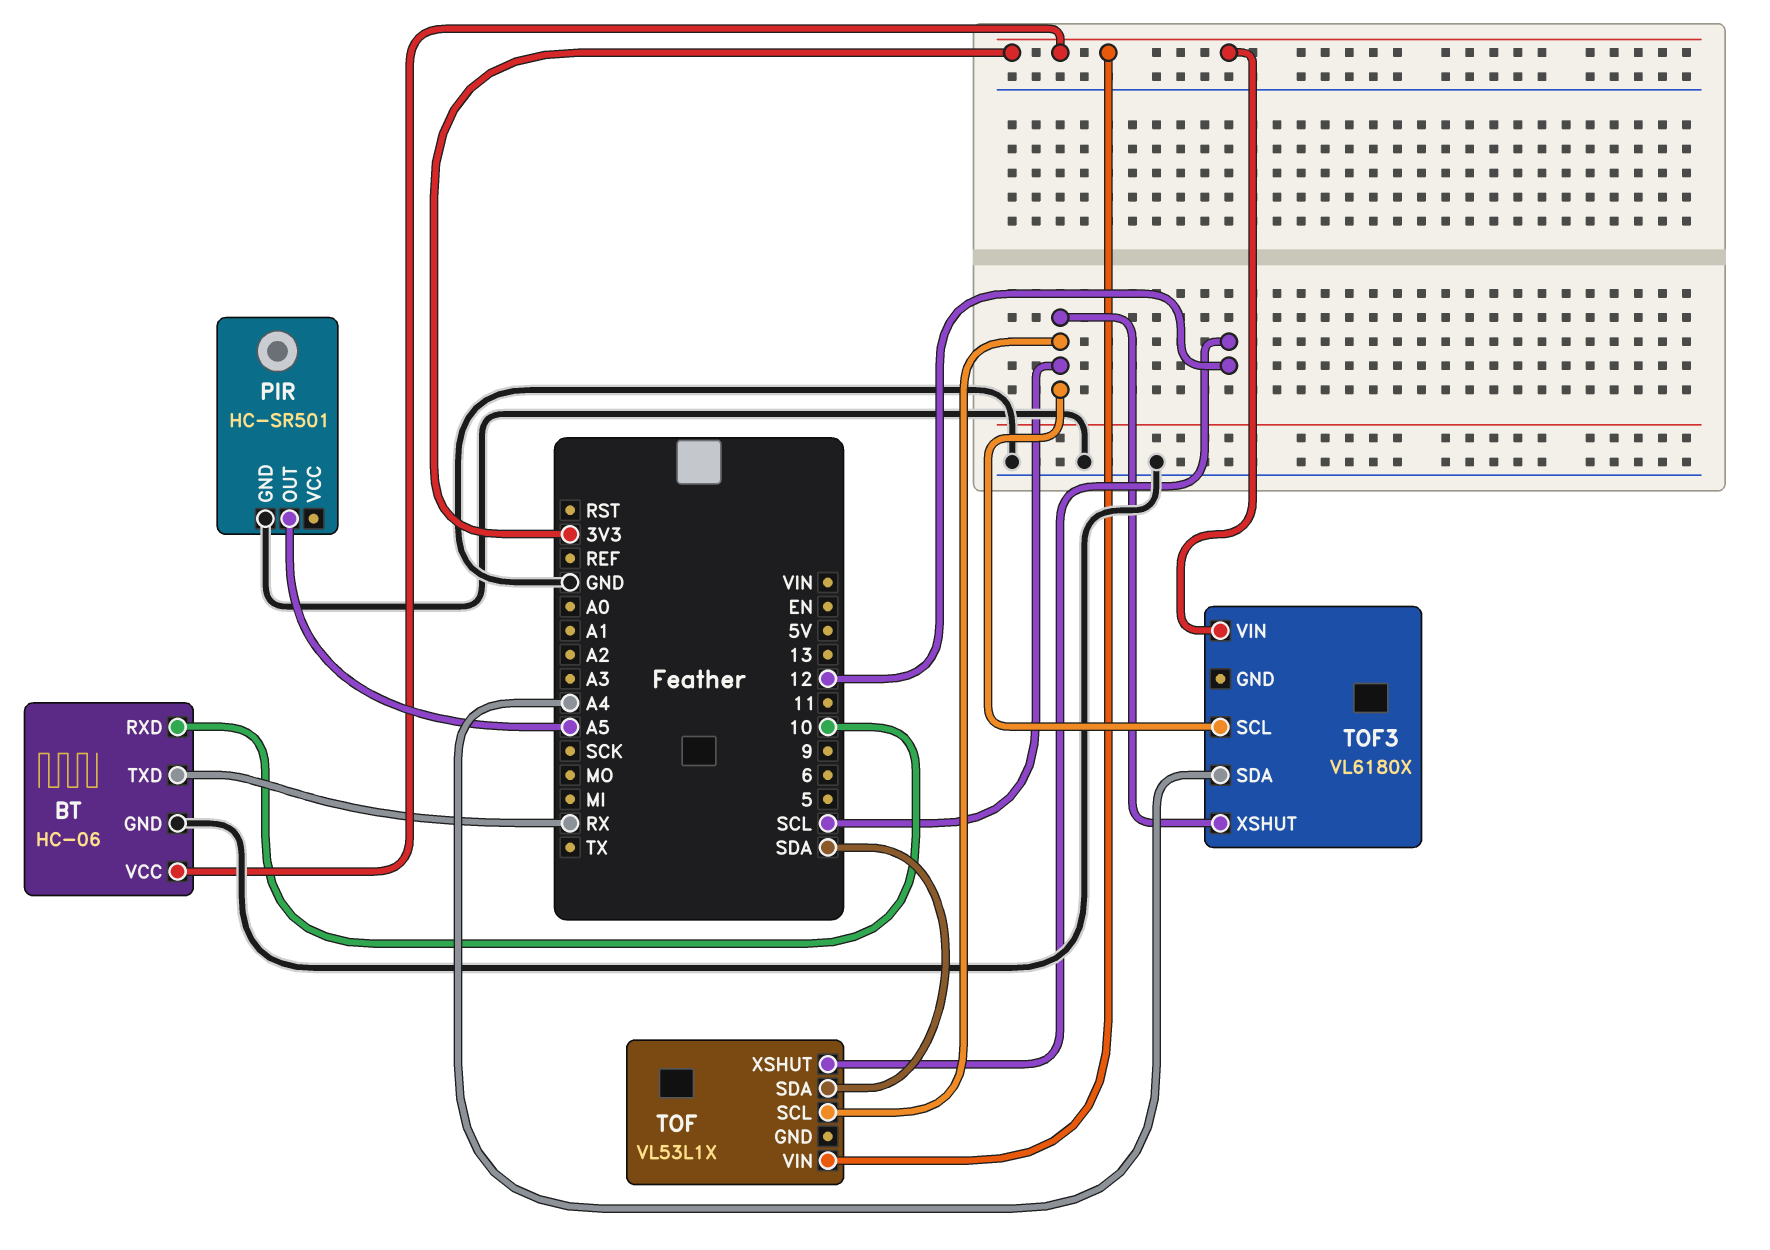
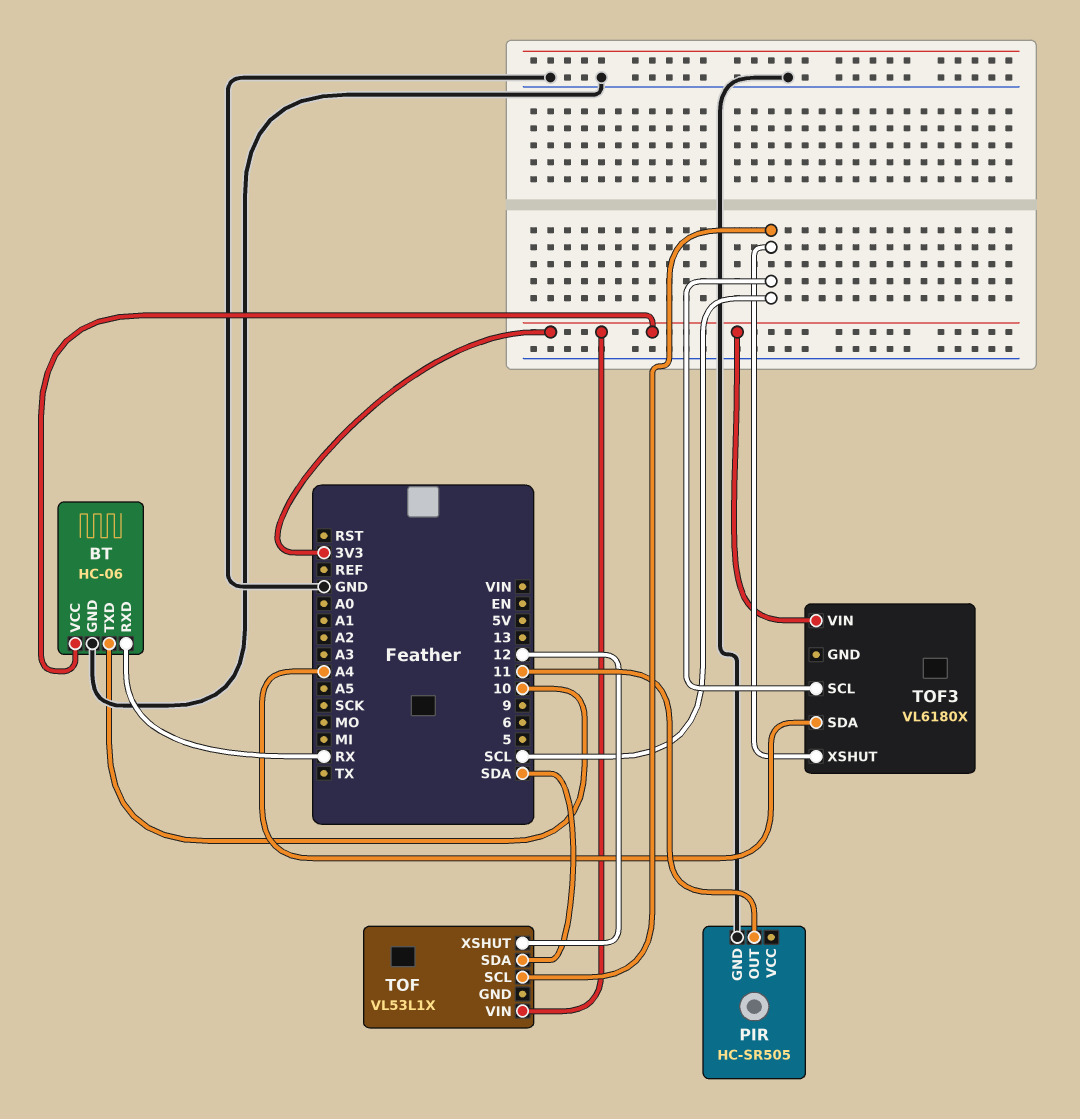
BT pin RXD: 10 -> RX
BT pin TXD: RX -> 10
PIR: HC-SR501 -> HC-SR505
PIR pin OUT: A5 -> 11

